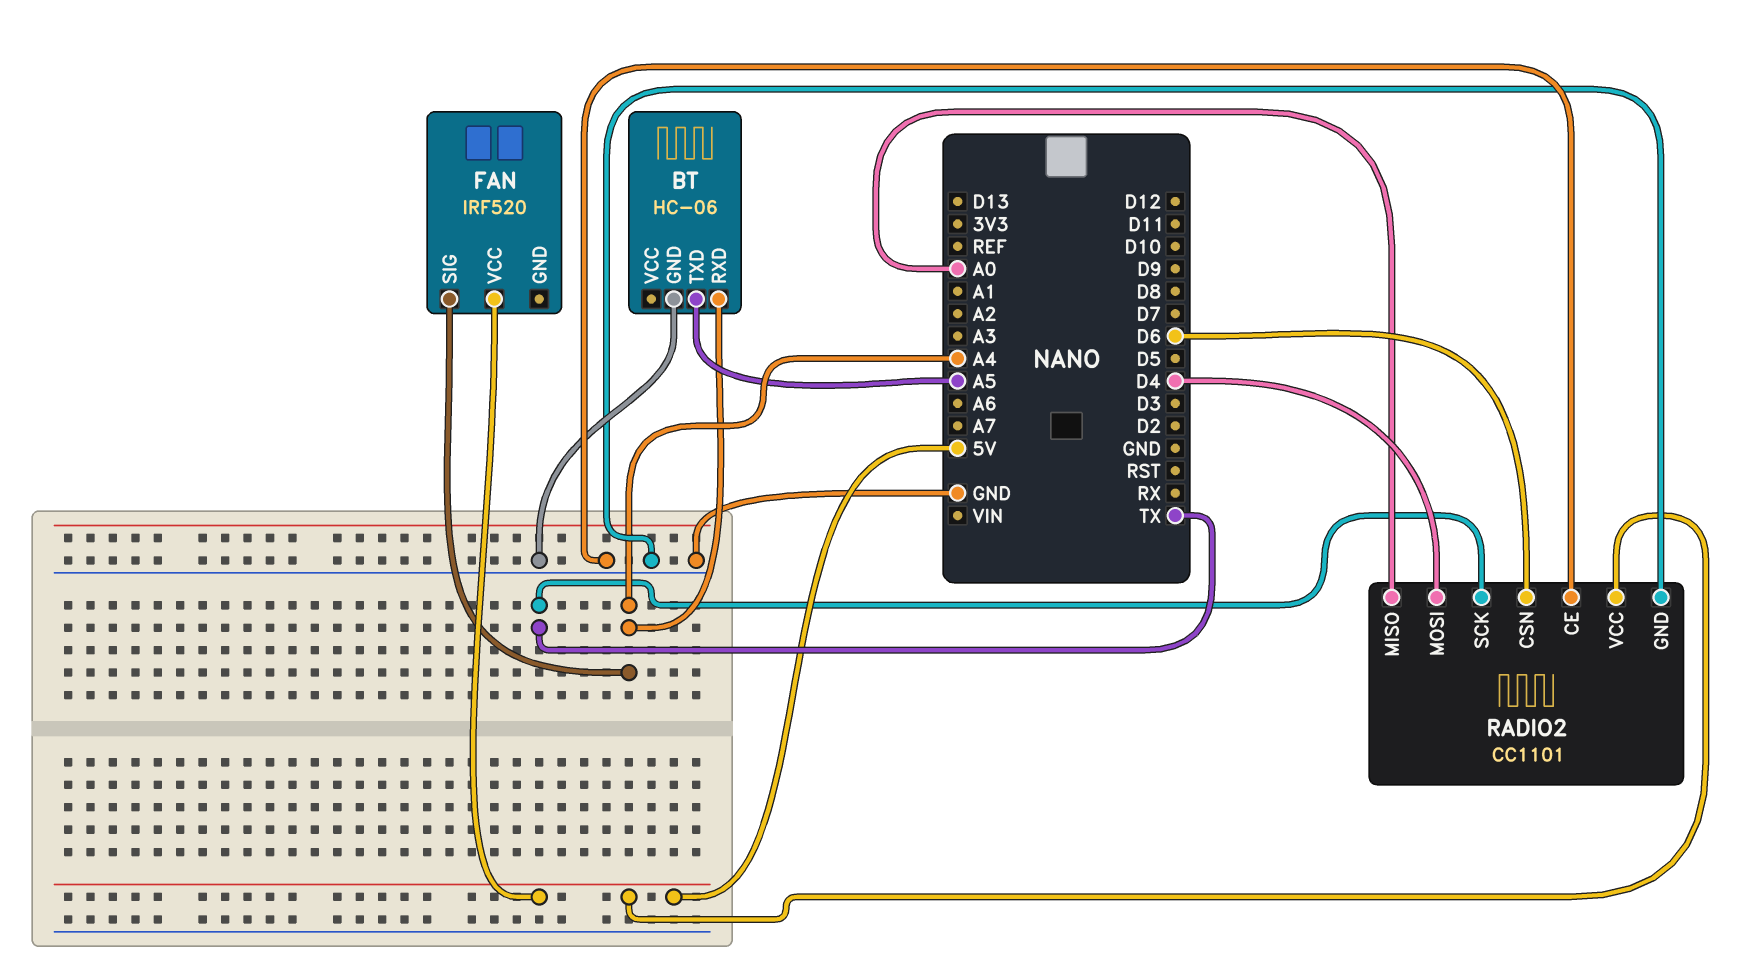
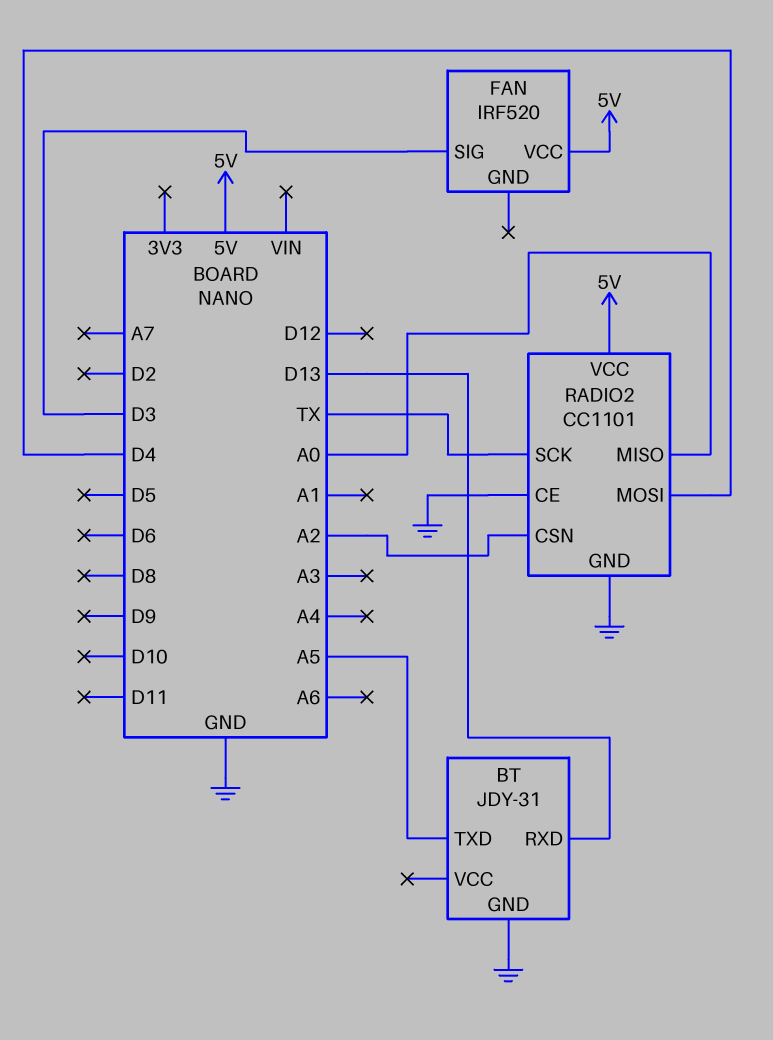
BT: HC-06 -> JDY-31
BT pin RXD: A4 -> D13
FAN pin SIG: A4 -> D3
RADIO2 pin CSN: D6 -> A2

